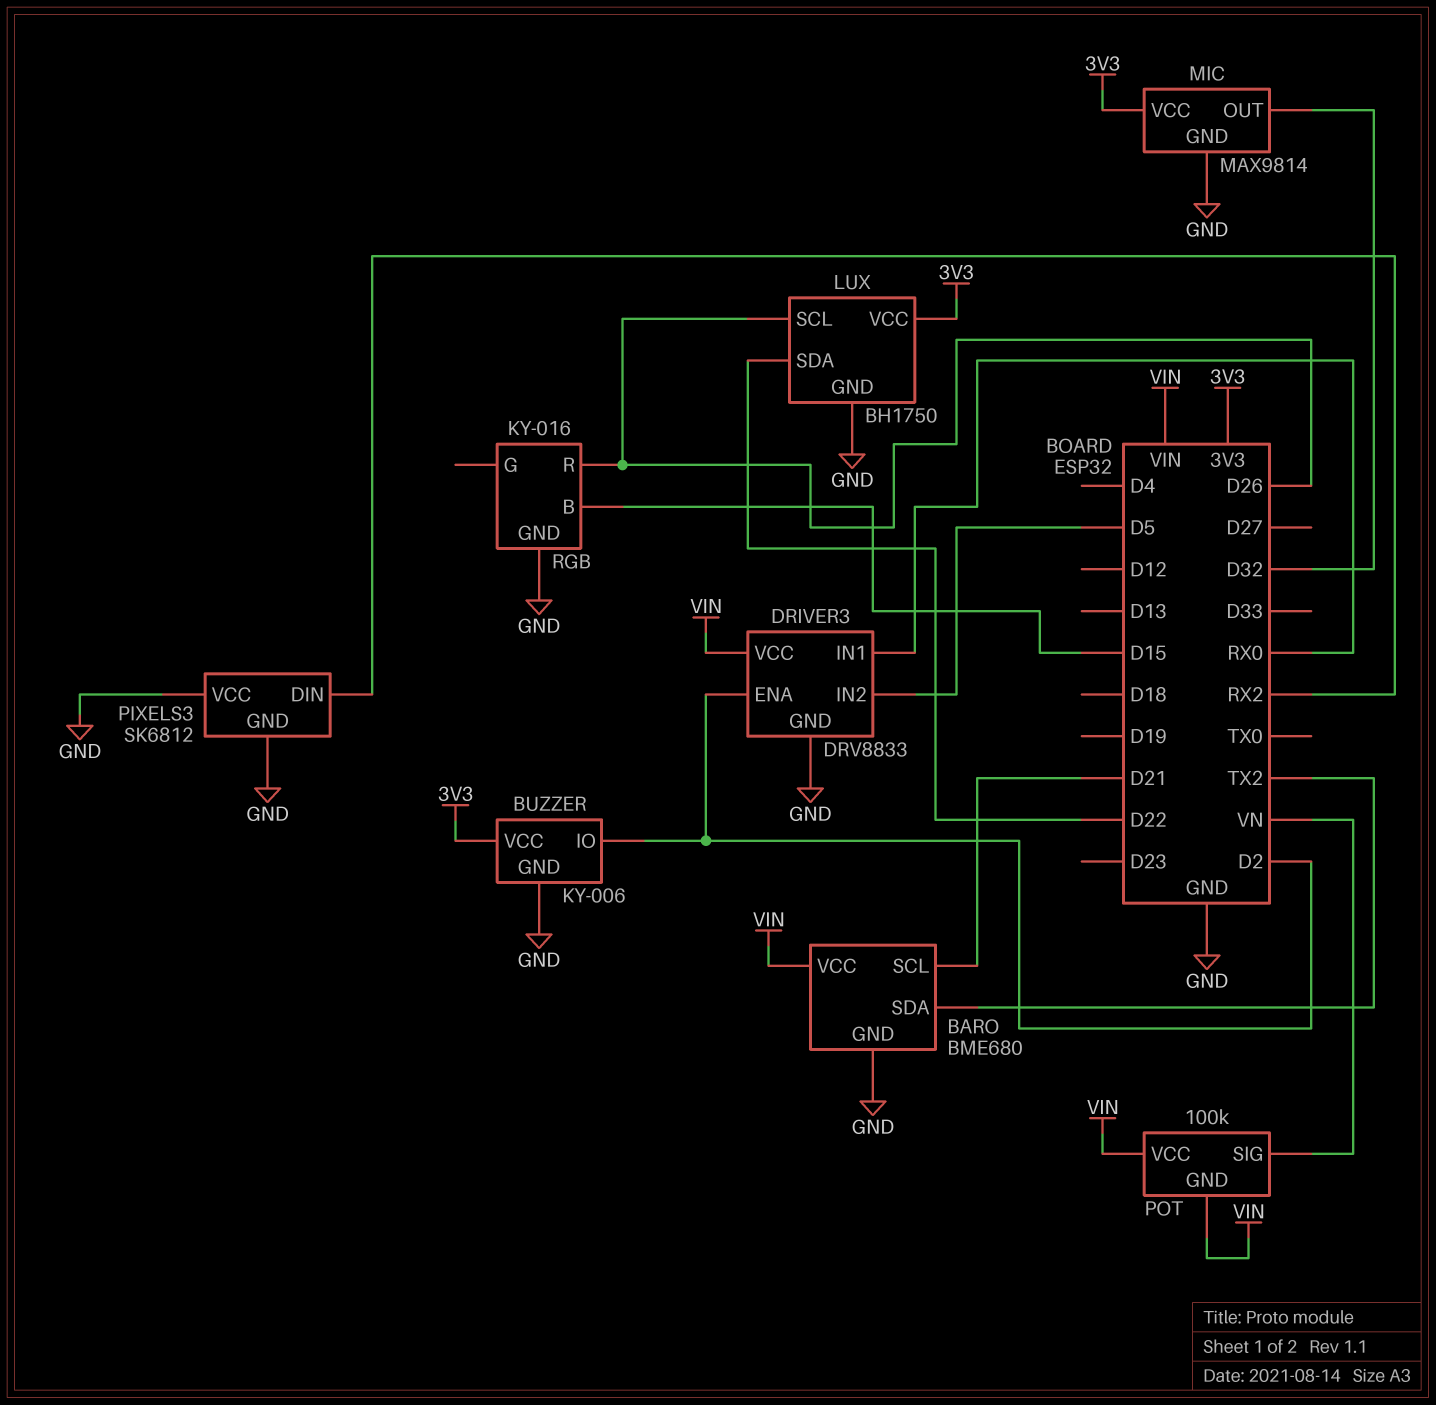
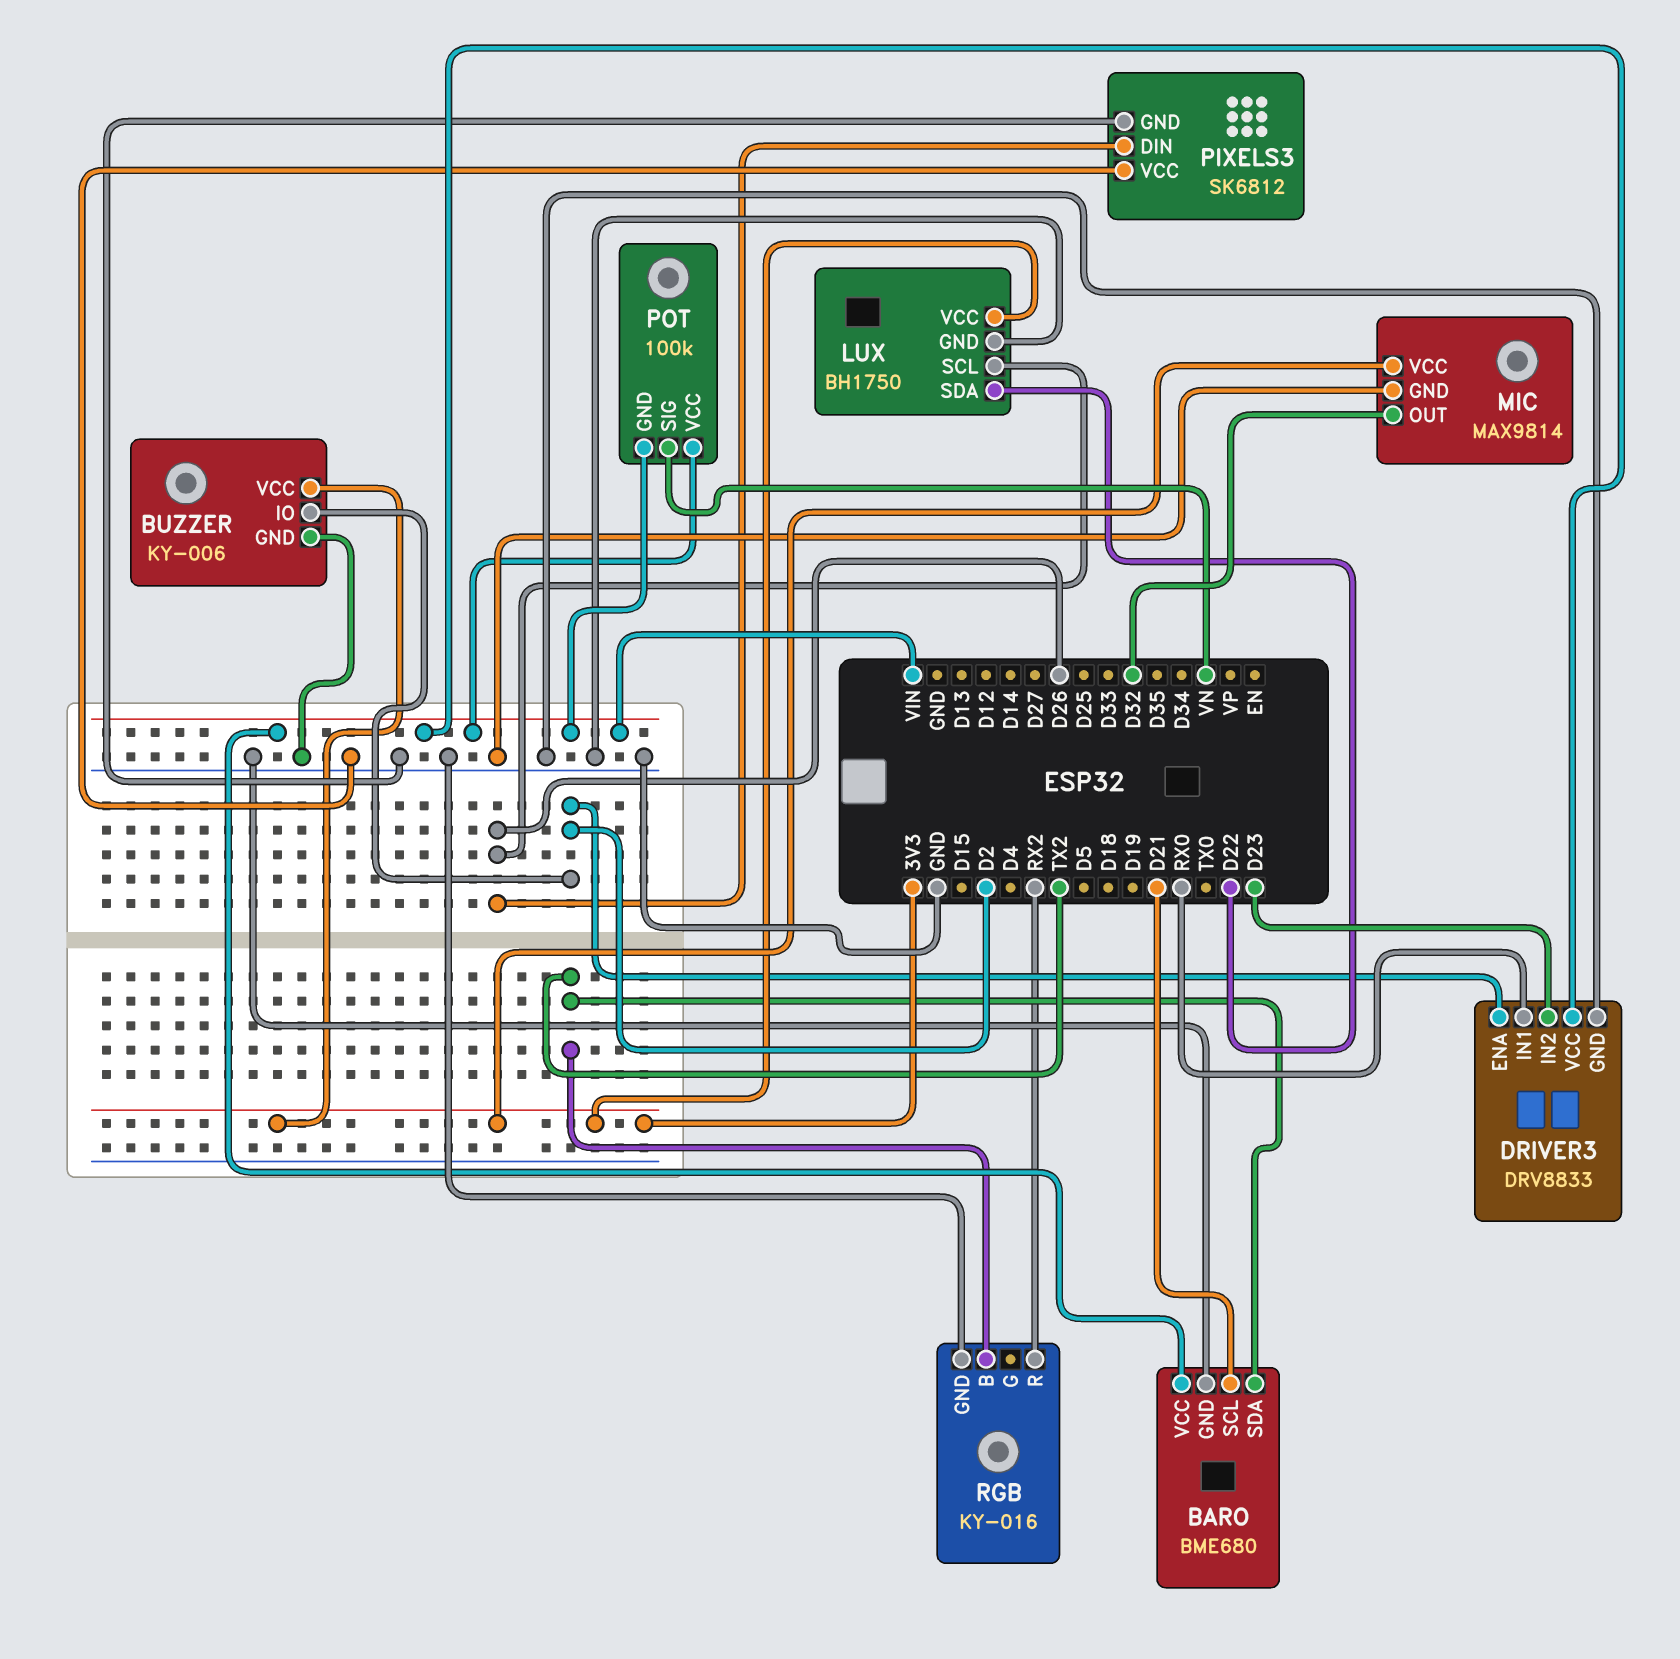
DRIVER3 pin IN2: D5 -> D23
PIXELS3 pin DIN: RX2 -> D26
RGB pin B: D15 -> TX2
RGB pin R: D26 -> RX2

